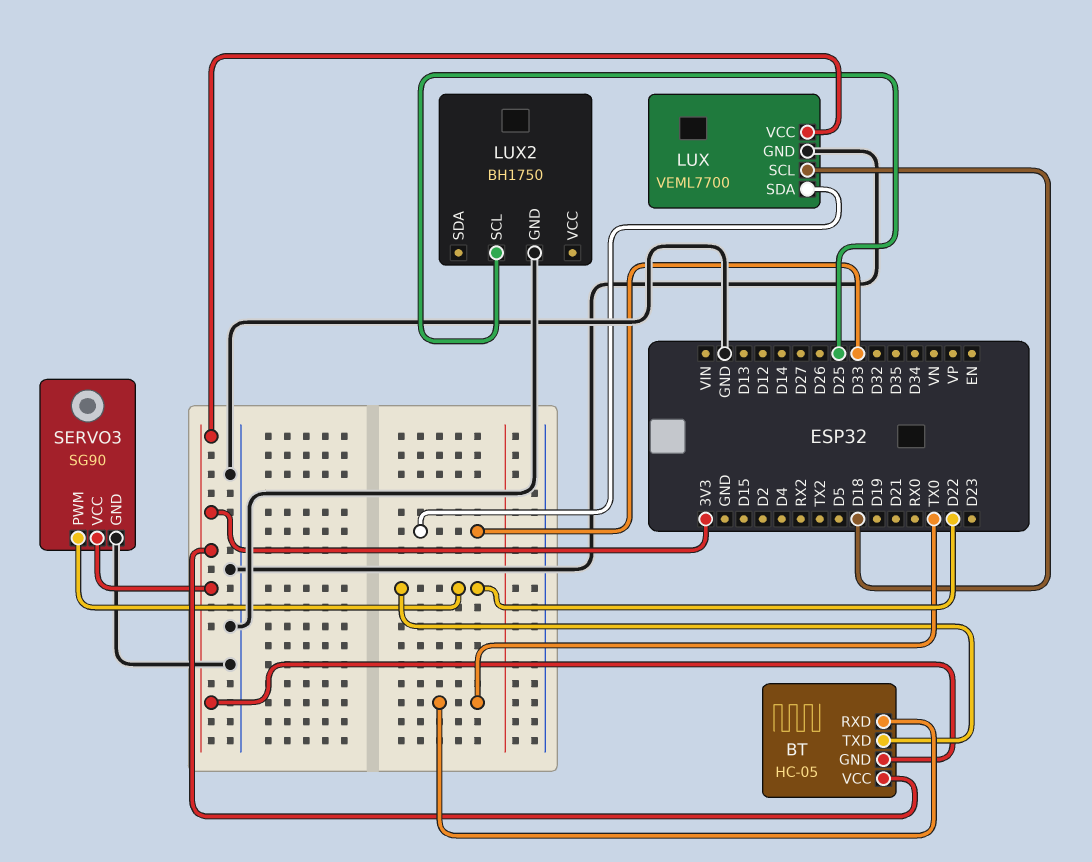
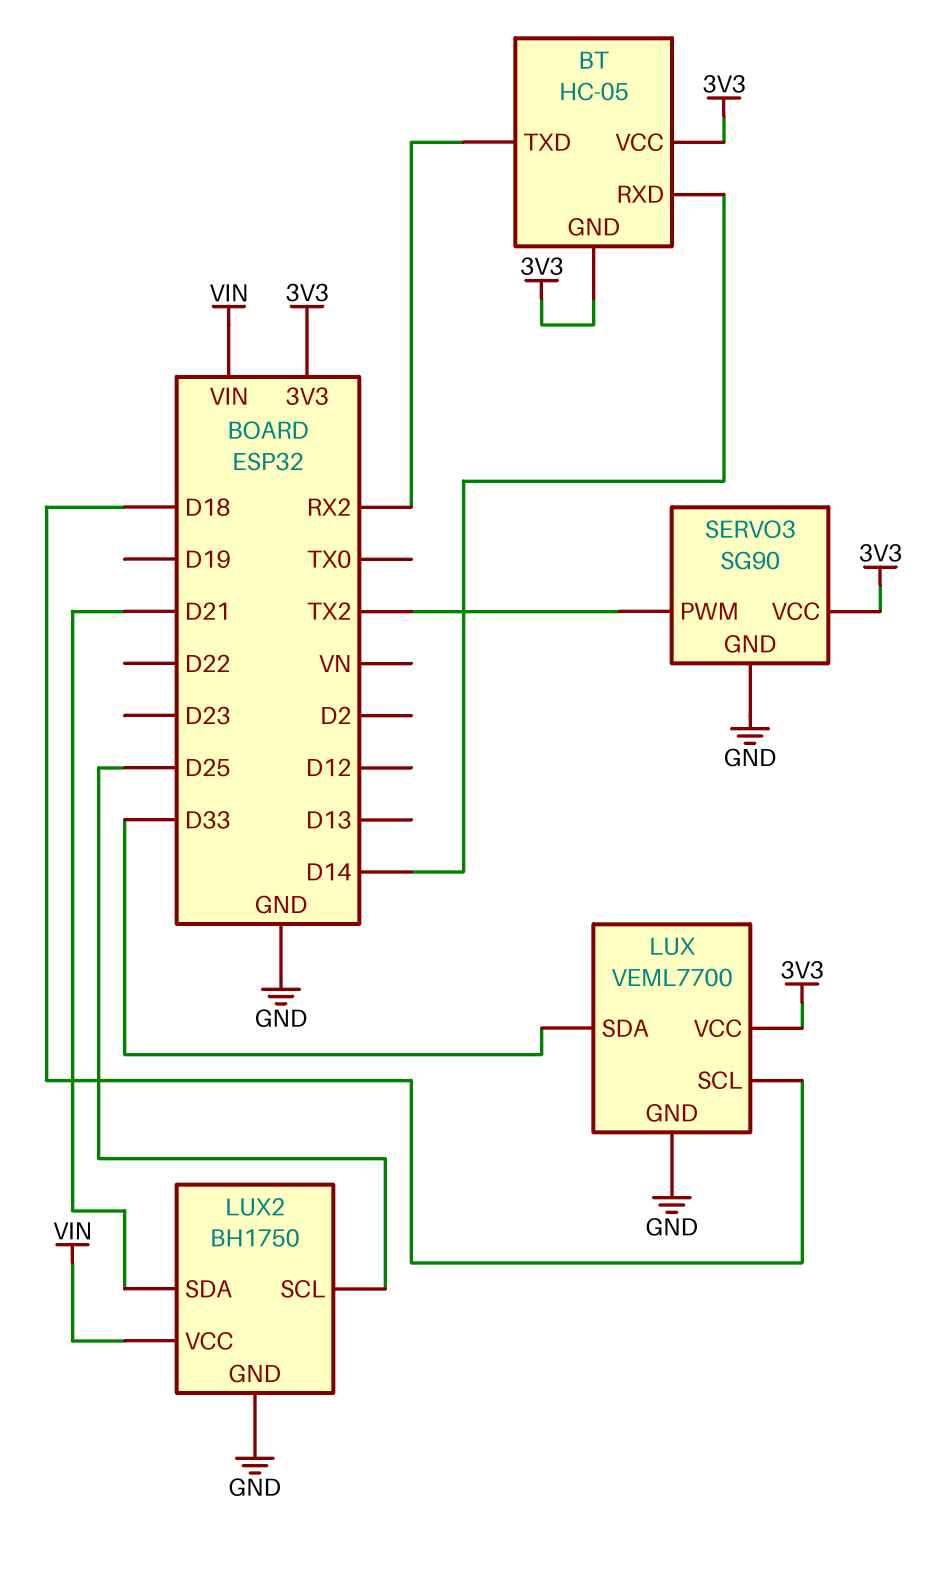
BT pin RXD: TX0 -> D14
BT pin TXD: D22 -> RX2
LUX2 pin SDA: none -> D21
LUX2 pin VCC: none -> VIN
SERVO3 pin PWM: D22 -> TX2

